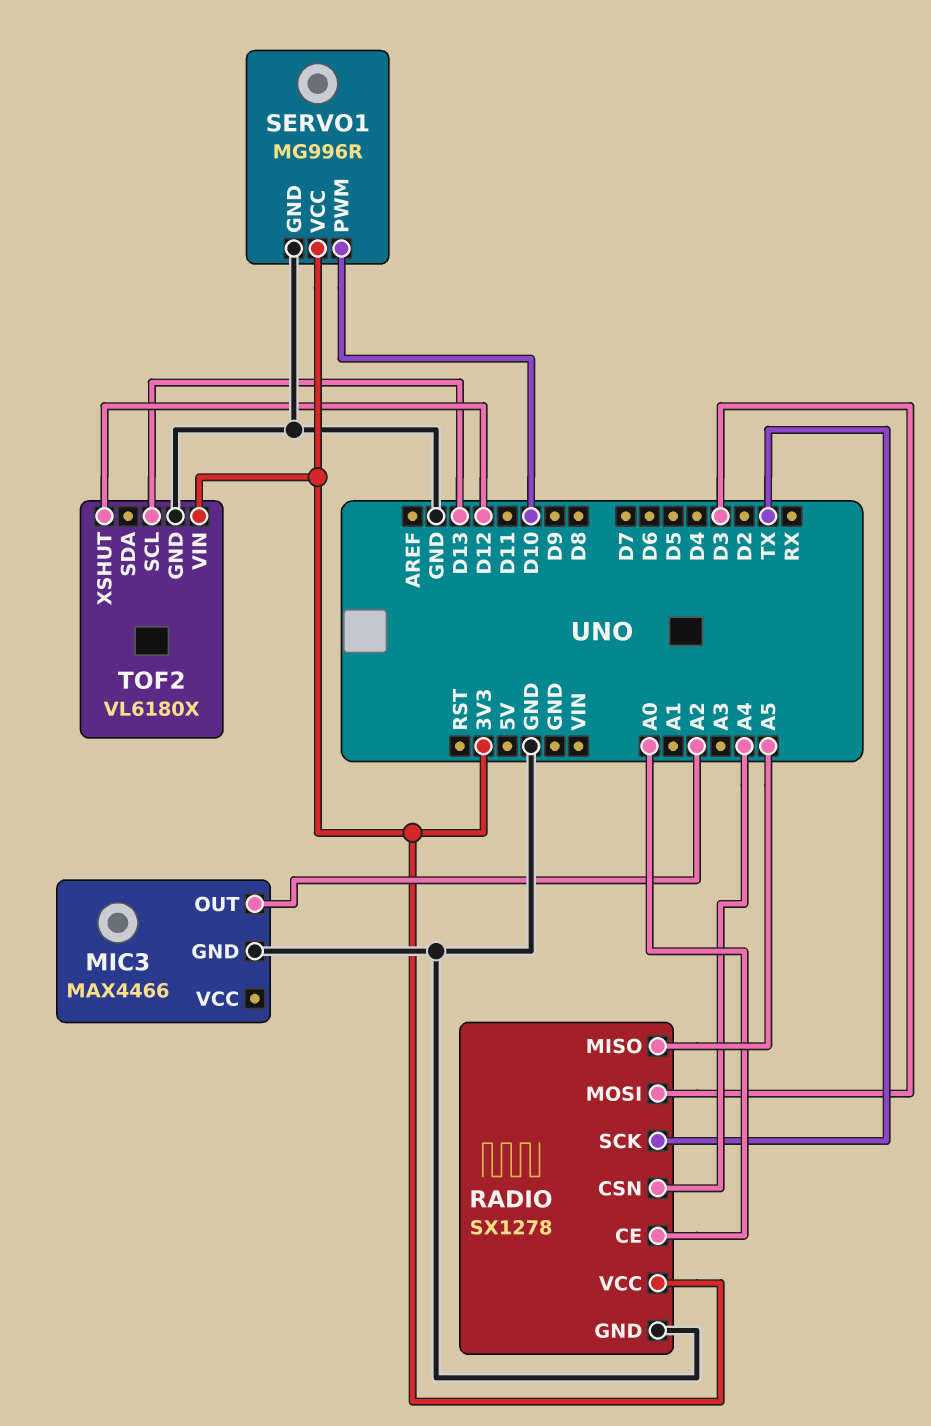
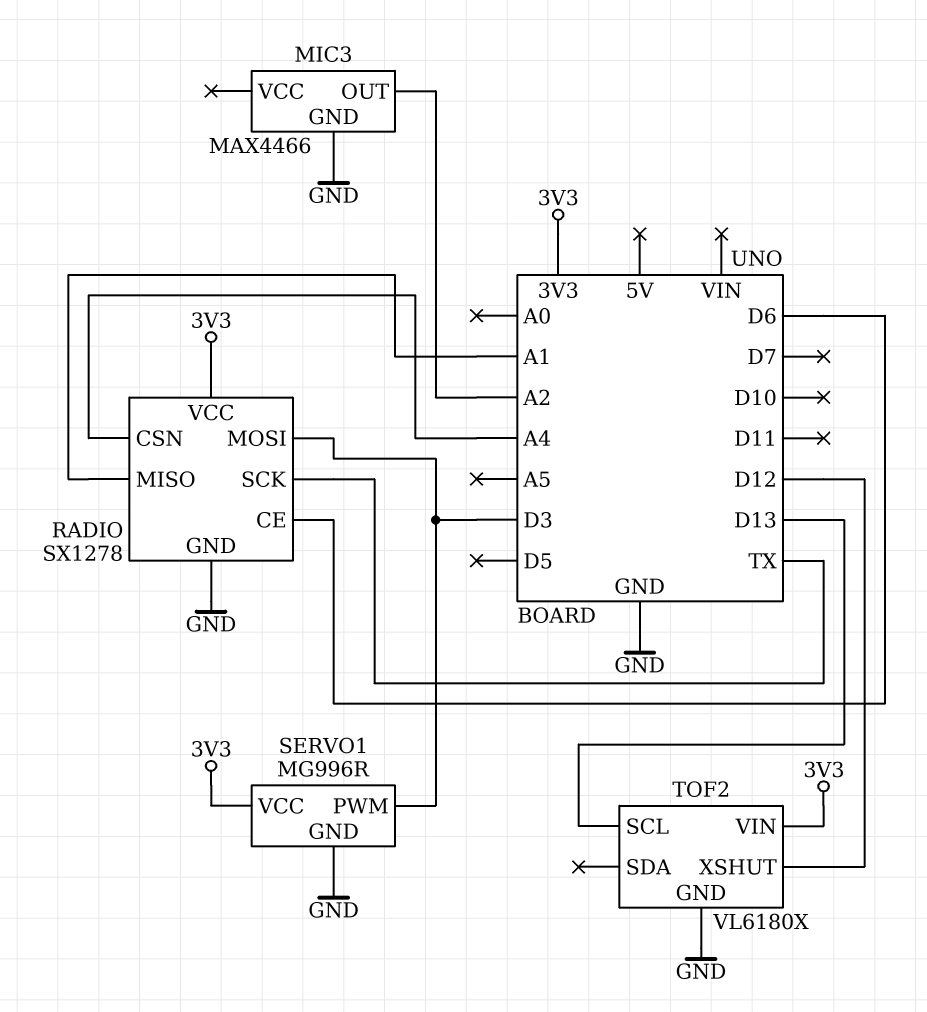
RADIO pin CE: A0 -> D6
RADIO pin MISO: A5 -> A1
SERVO1 pin PWM: D10 -> D3

